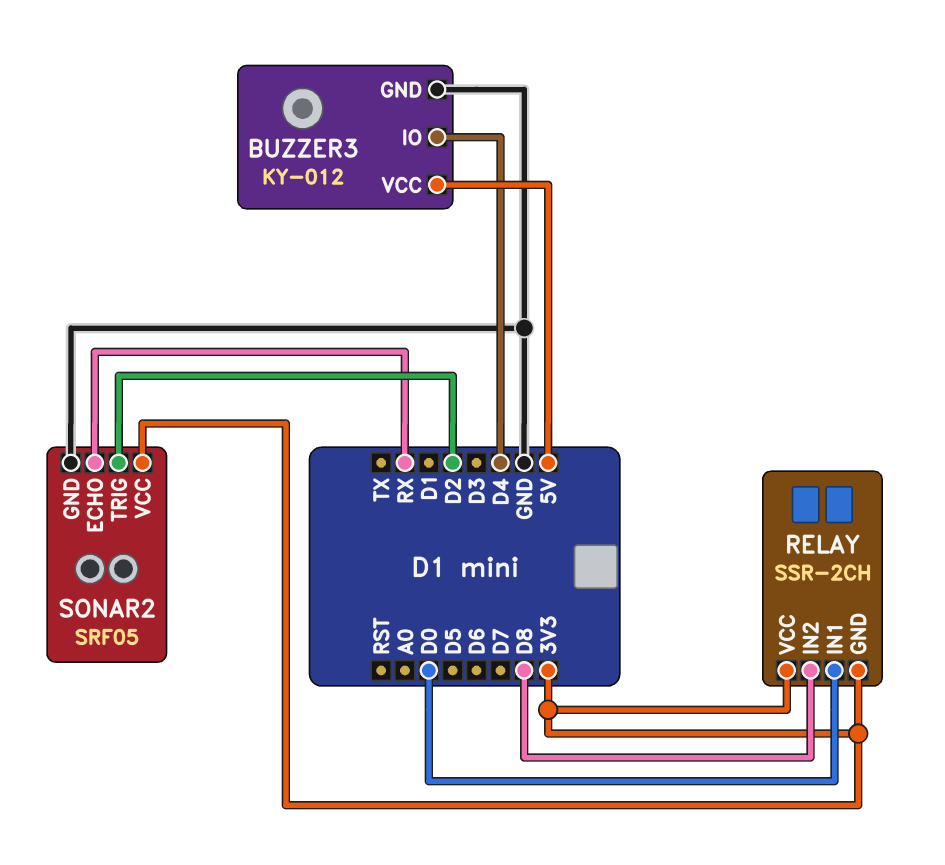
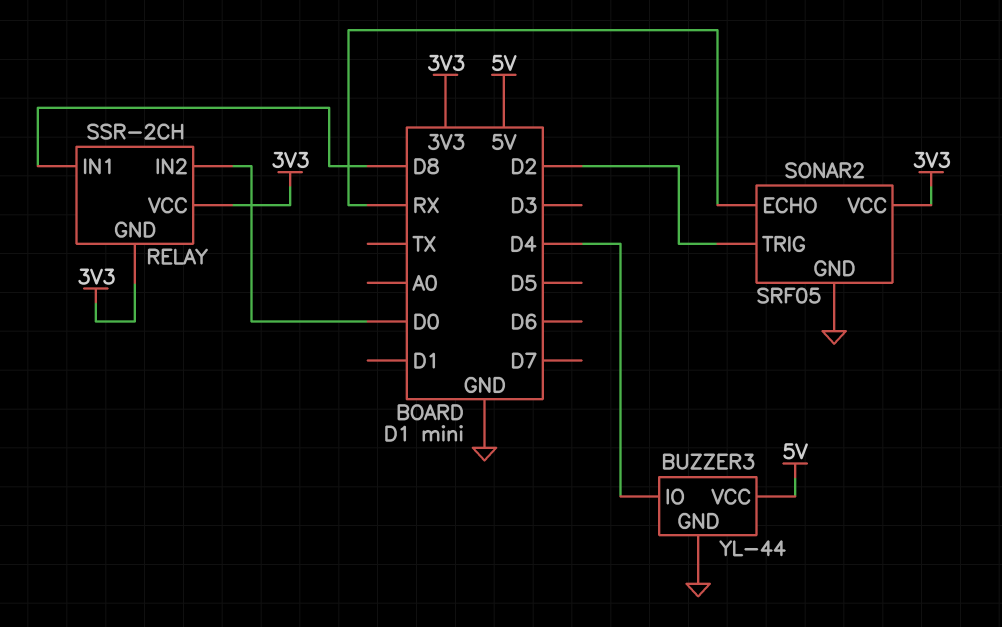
BUZZER3: KY-012 -> YL-44
RELAY pin IN1: D0 -> D8
RELAY pin IN2: D8 -> D0

